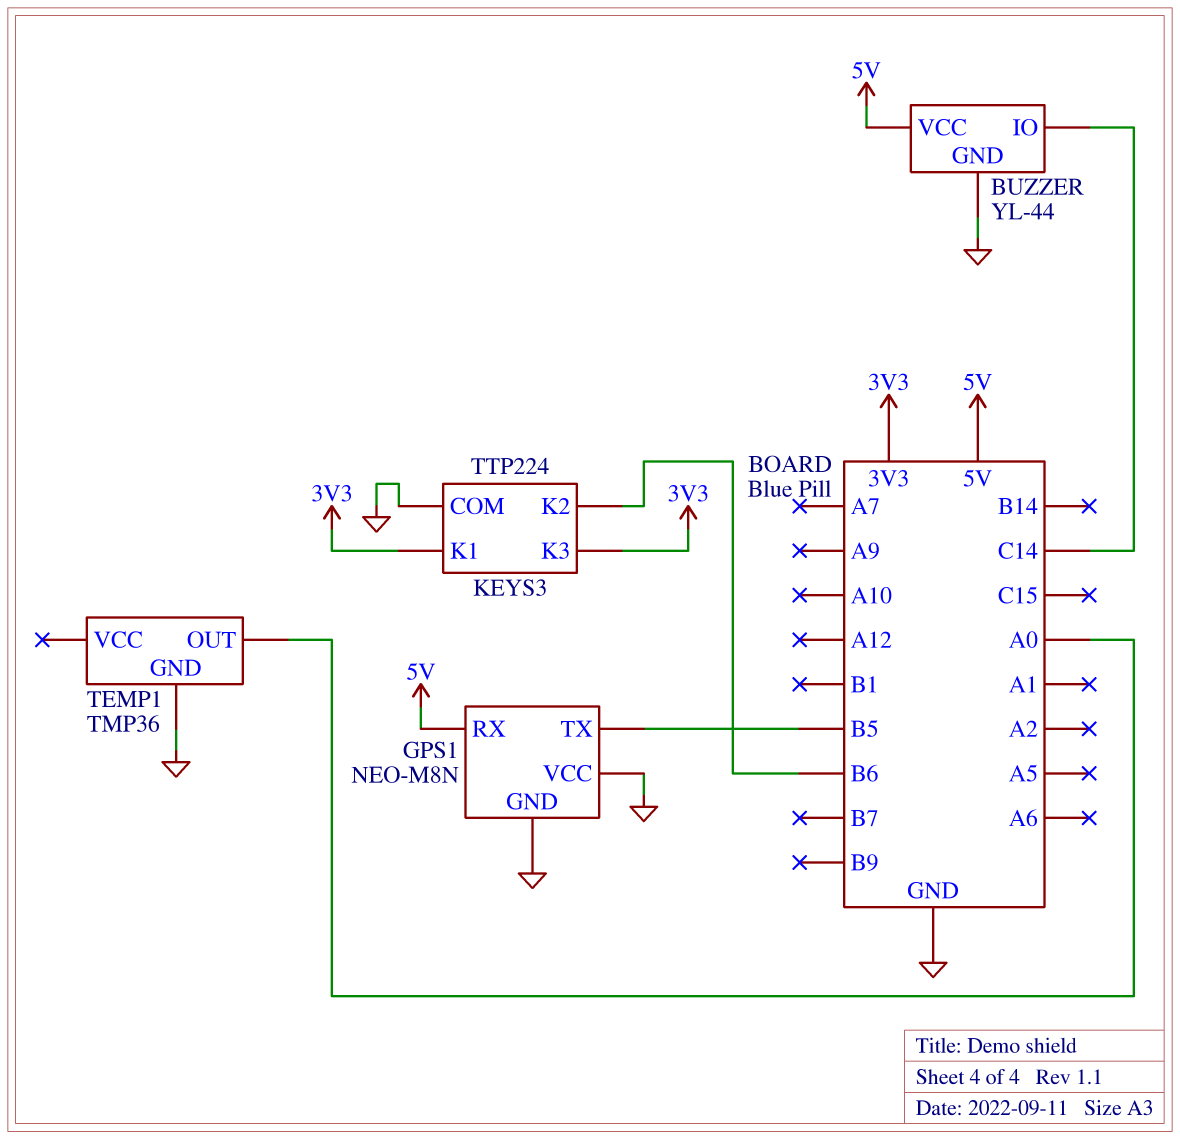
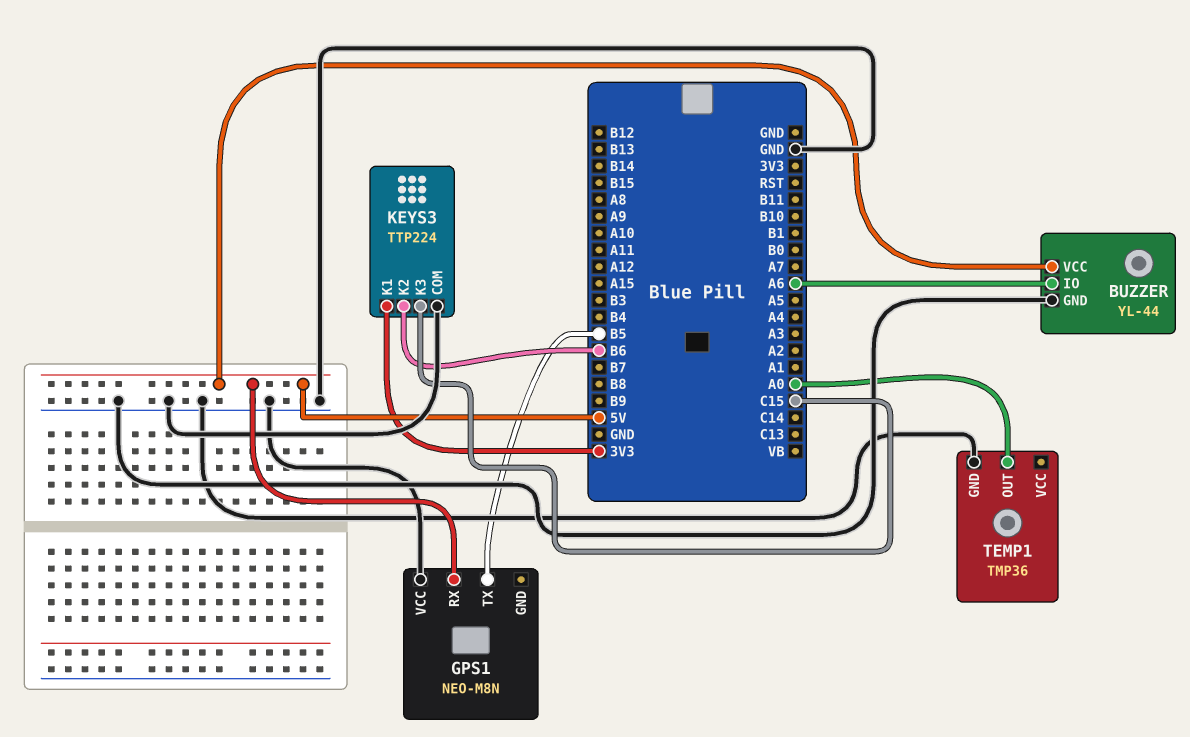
BUZZER pin IO: C14 -> A6
GPS1 pin GND: GND -> none
KEYS3 pin K3: 3V3 -> C15

